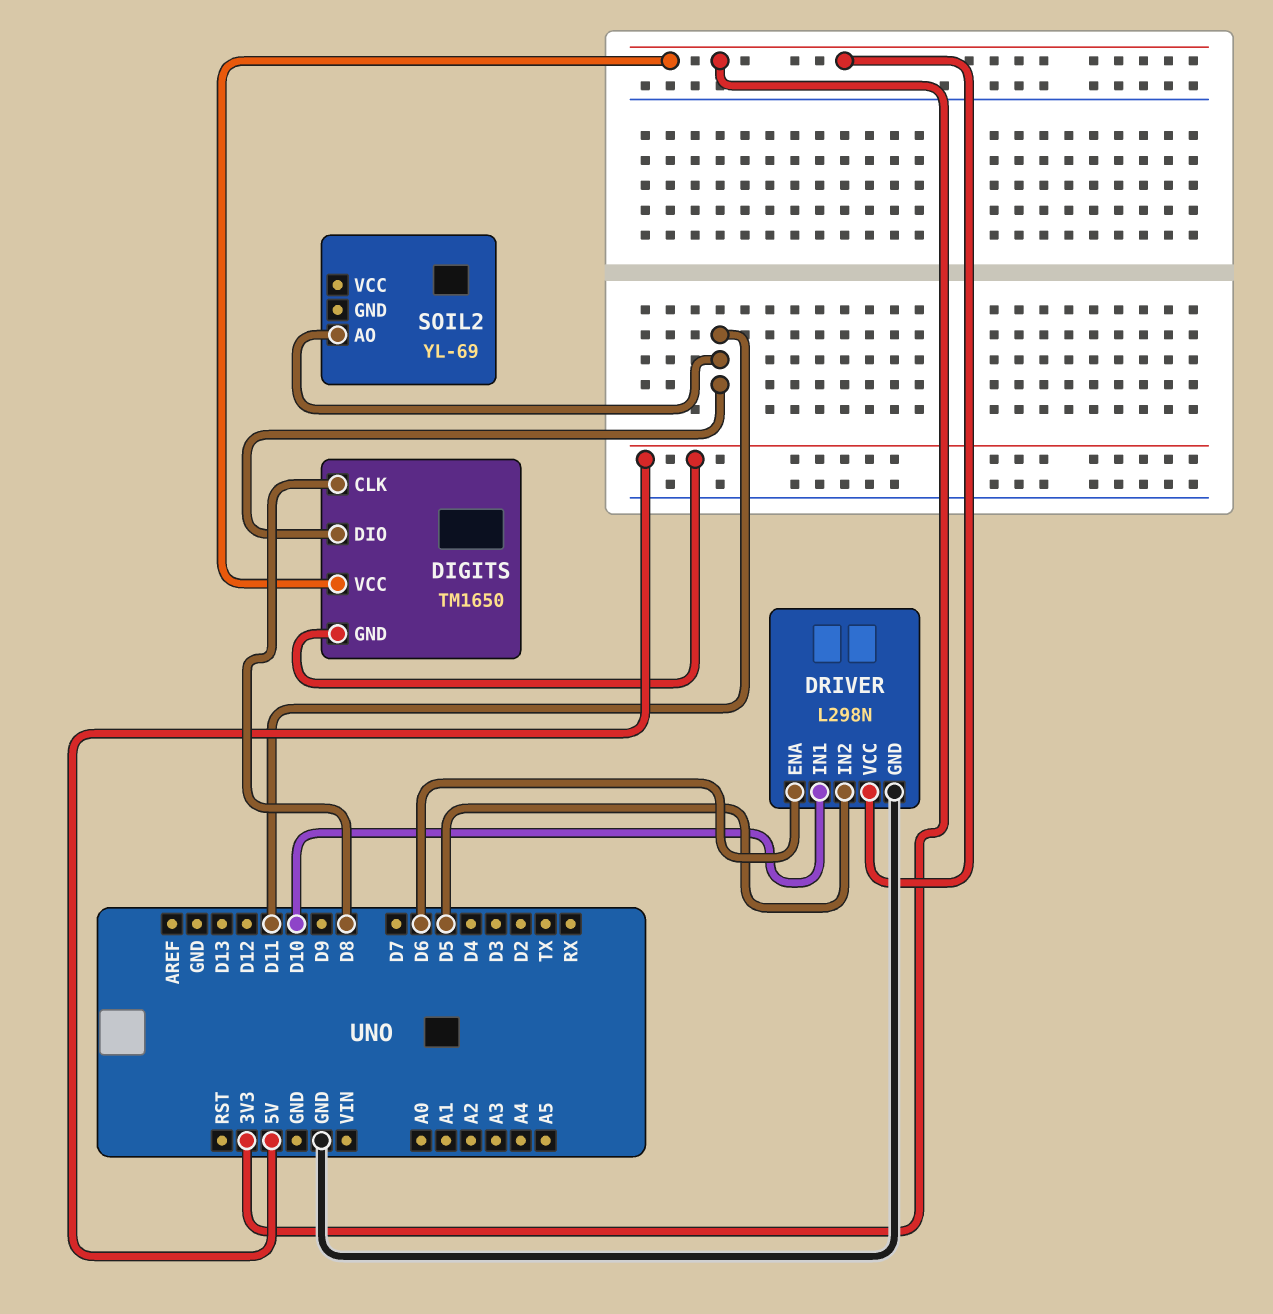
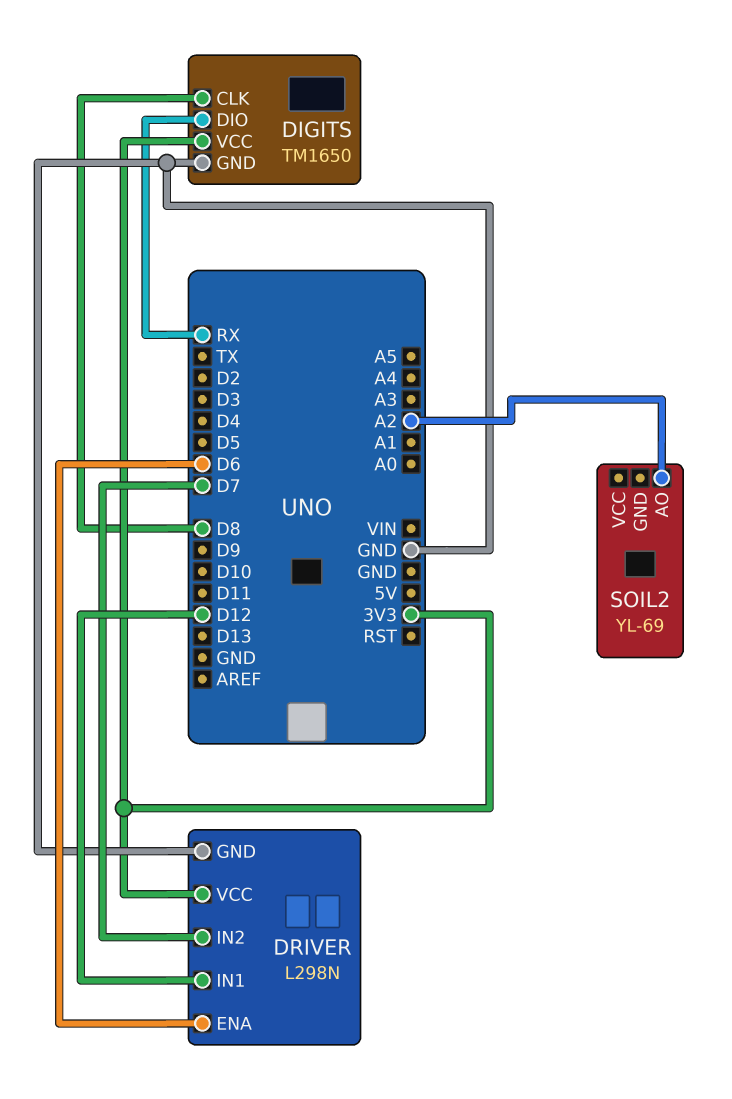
DIGITS pin DIO: D11 -> RX
DIGITS pin GND: 5V -> GND
DRIVER pin IN1: D10 -> D12
DRIVER pin IN2: D5 -> D7
SOIL2 pin AO: D11 -> A2

